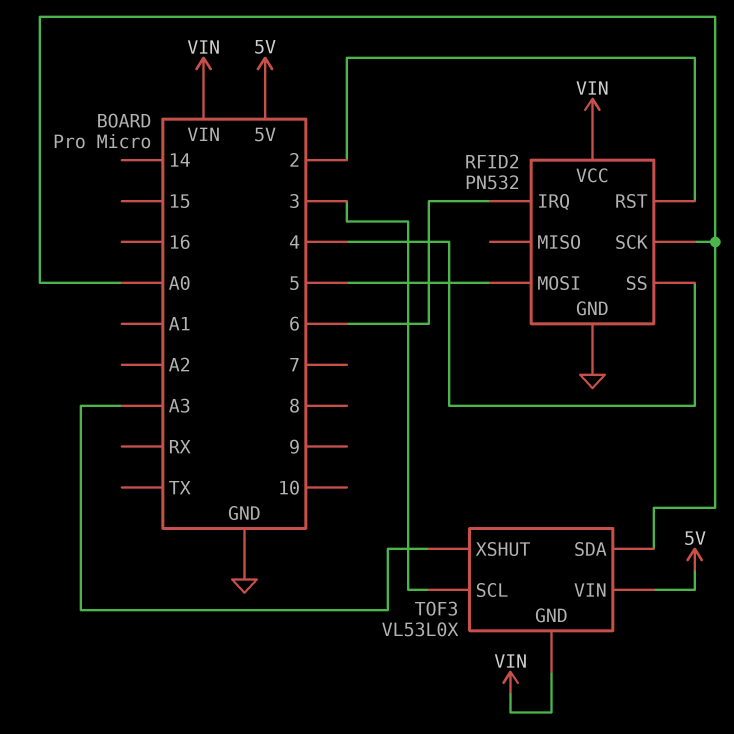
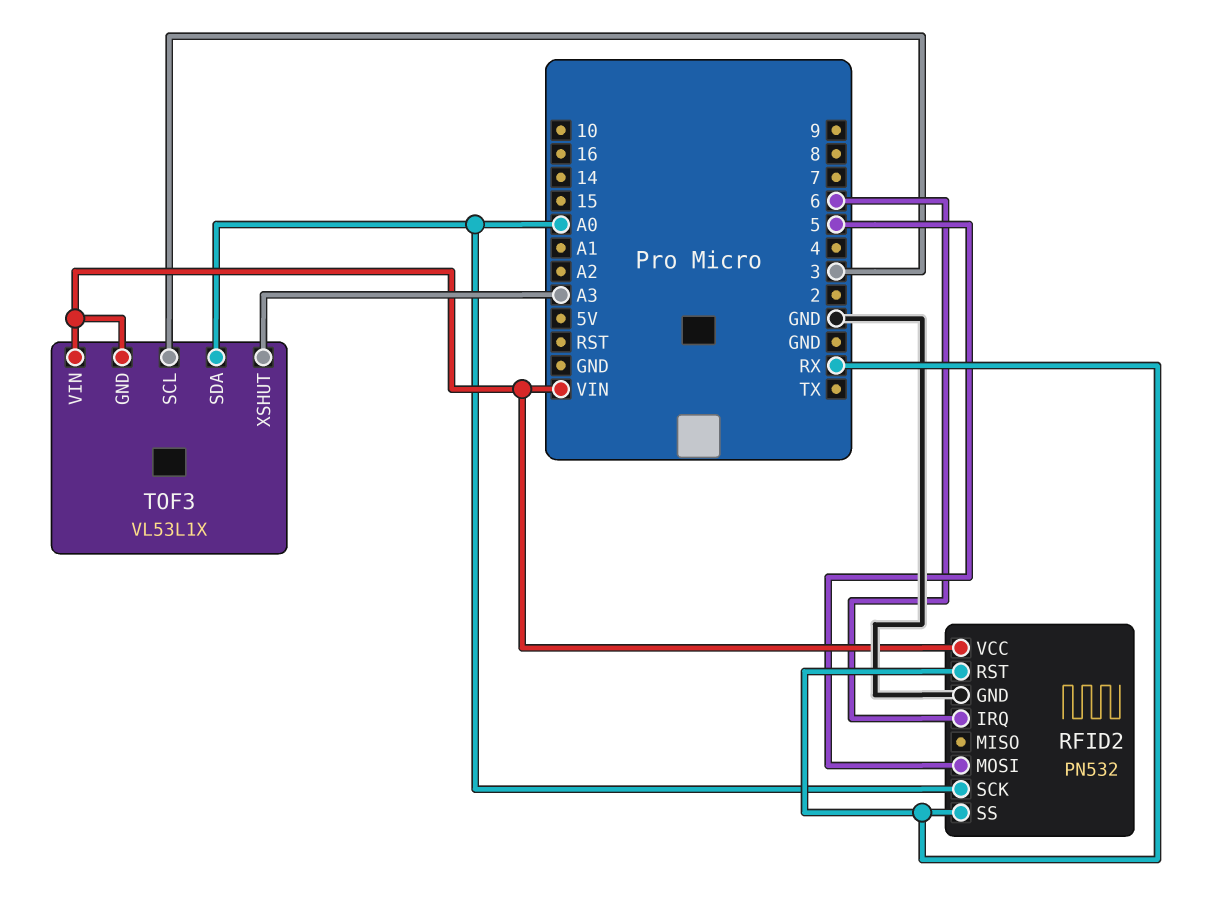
RFID2 pin RST: 2 -> RX
RFID2 pin SS: 4 -> RX
TOF3: VL53L0X -> VL53L1X
TOF3 pin VIN: 5V -> VIN

